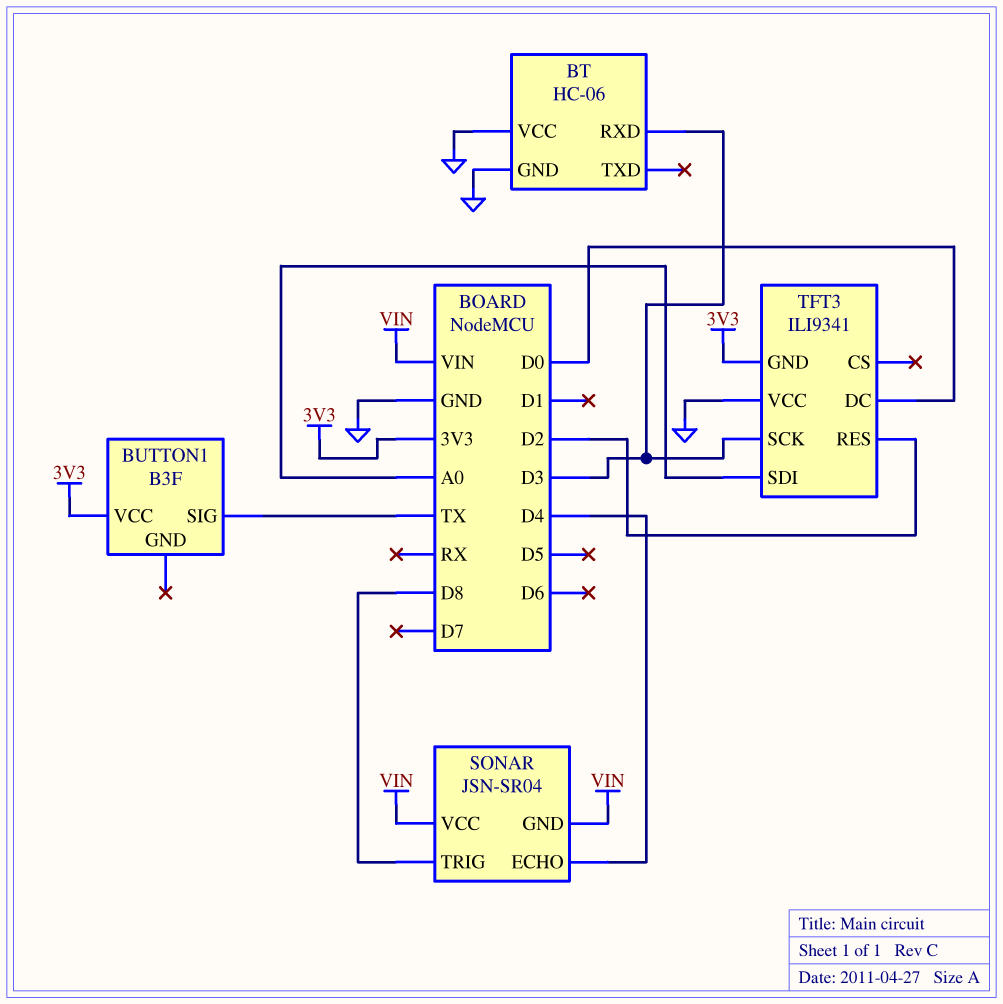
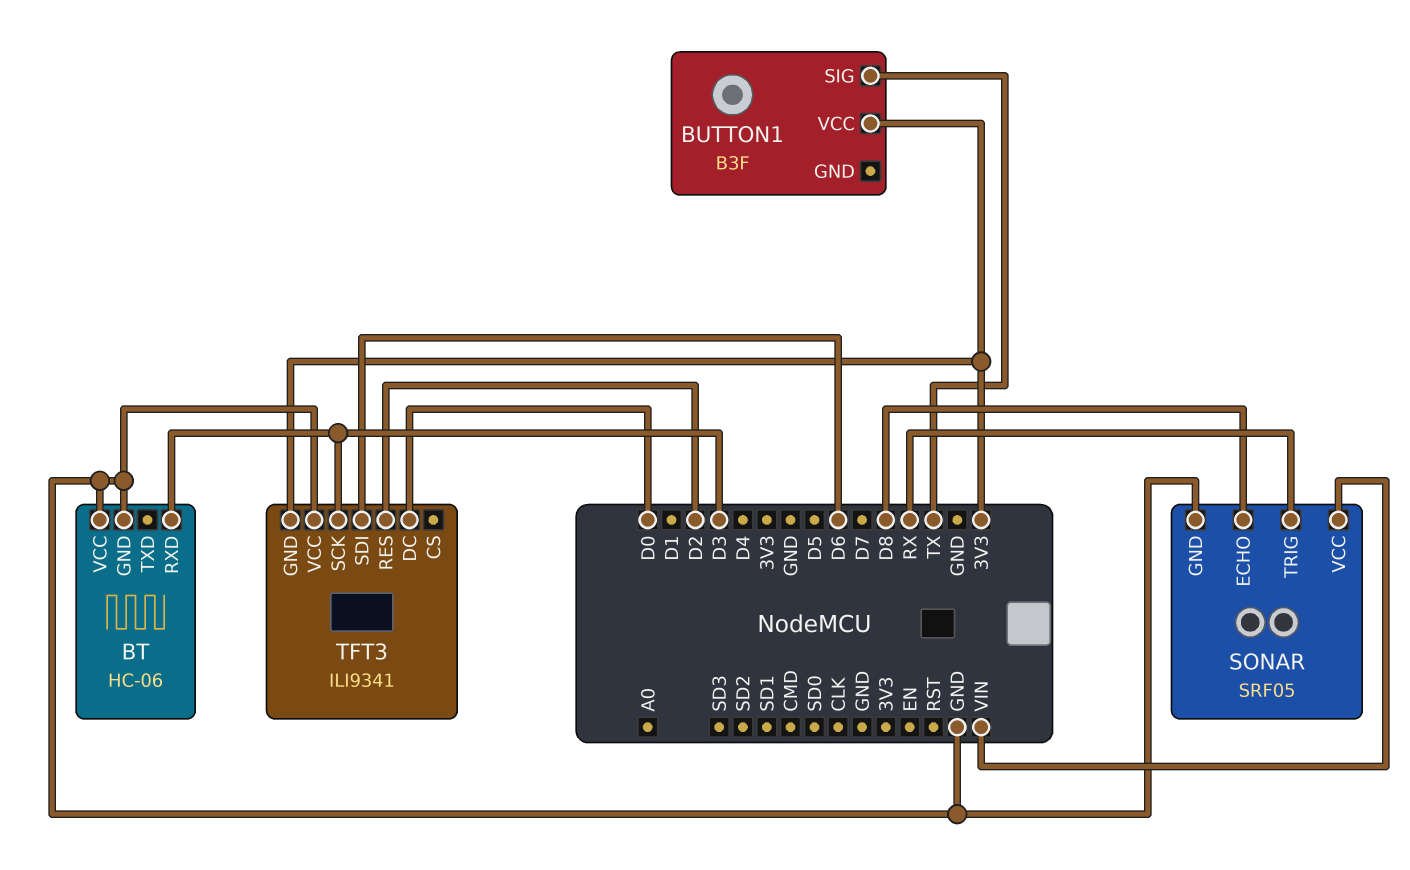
SONAR: JSN-SR04 -> SRF05
SONAR pin ECHO: D4 -> D8
SONAR pin GND: VIN -> GND
SONAR pin TRIG: D8 -> RX
TFT3 pin SDI: A0 -> D6

